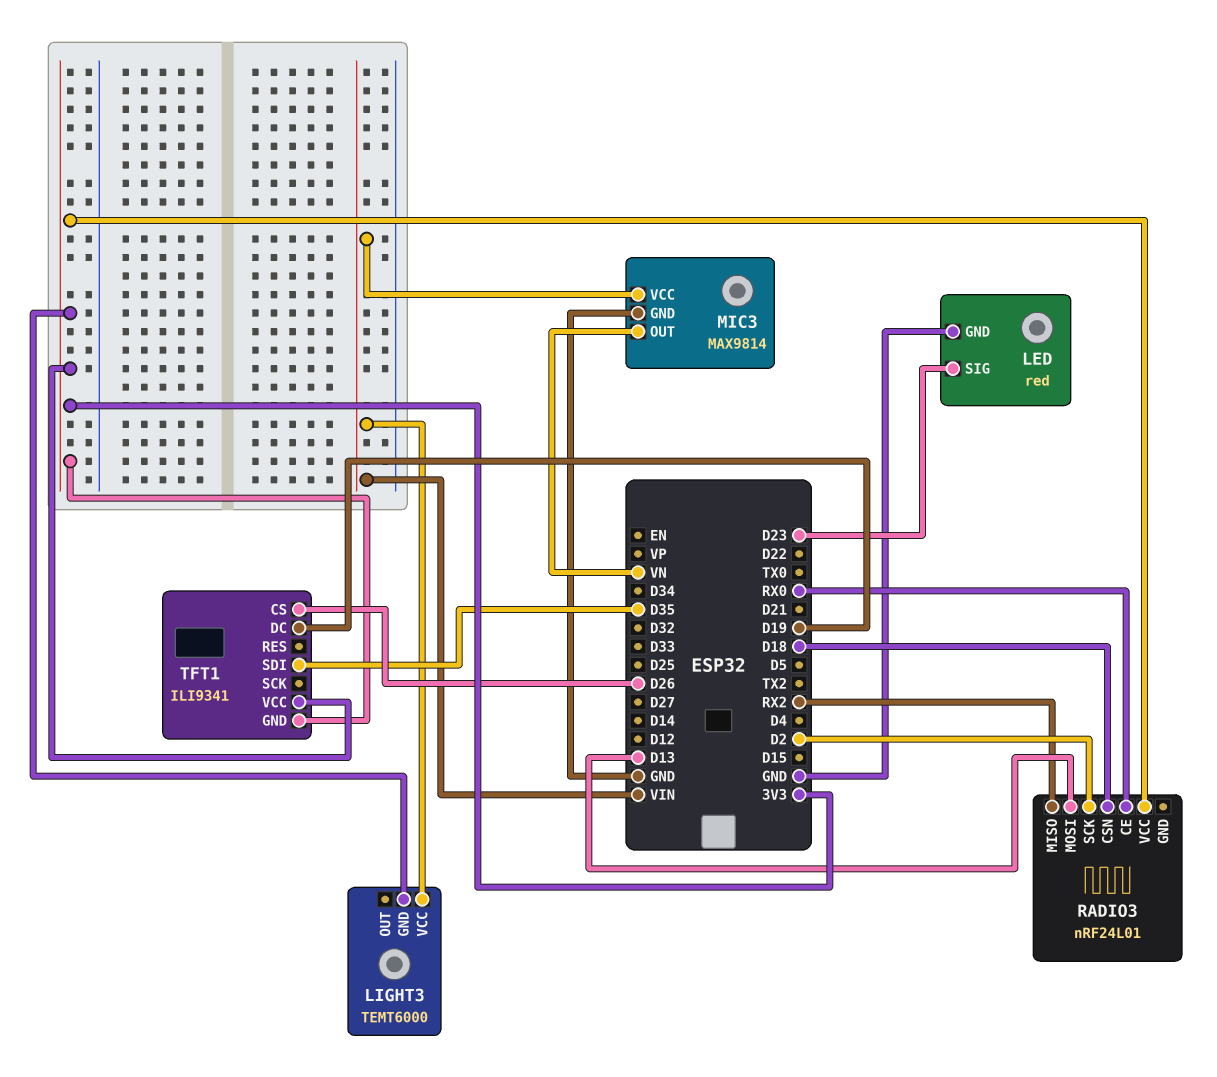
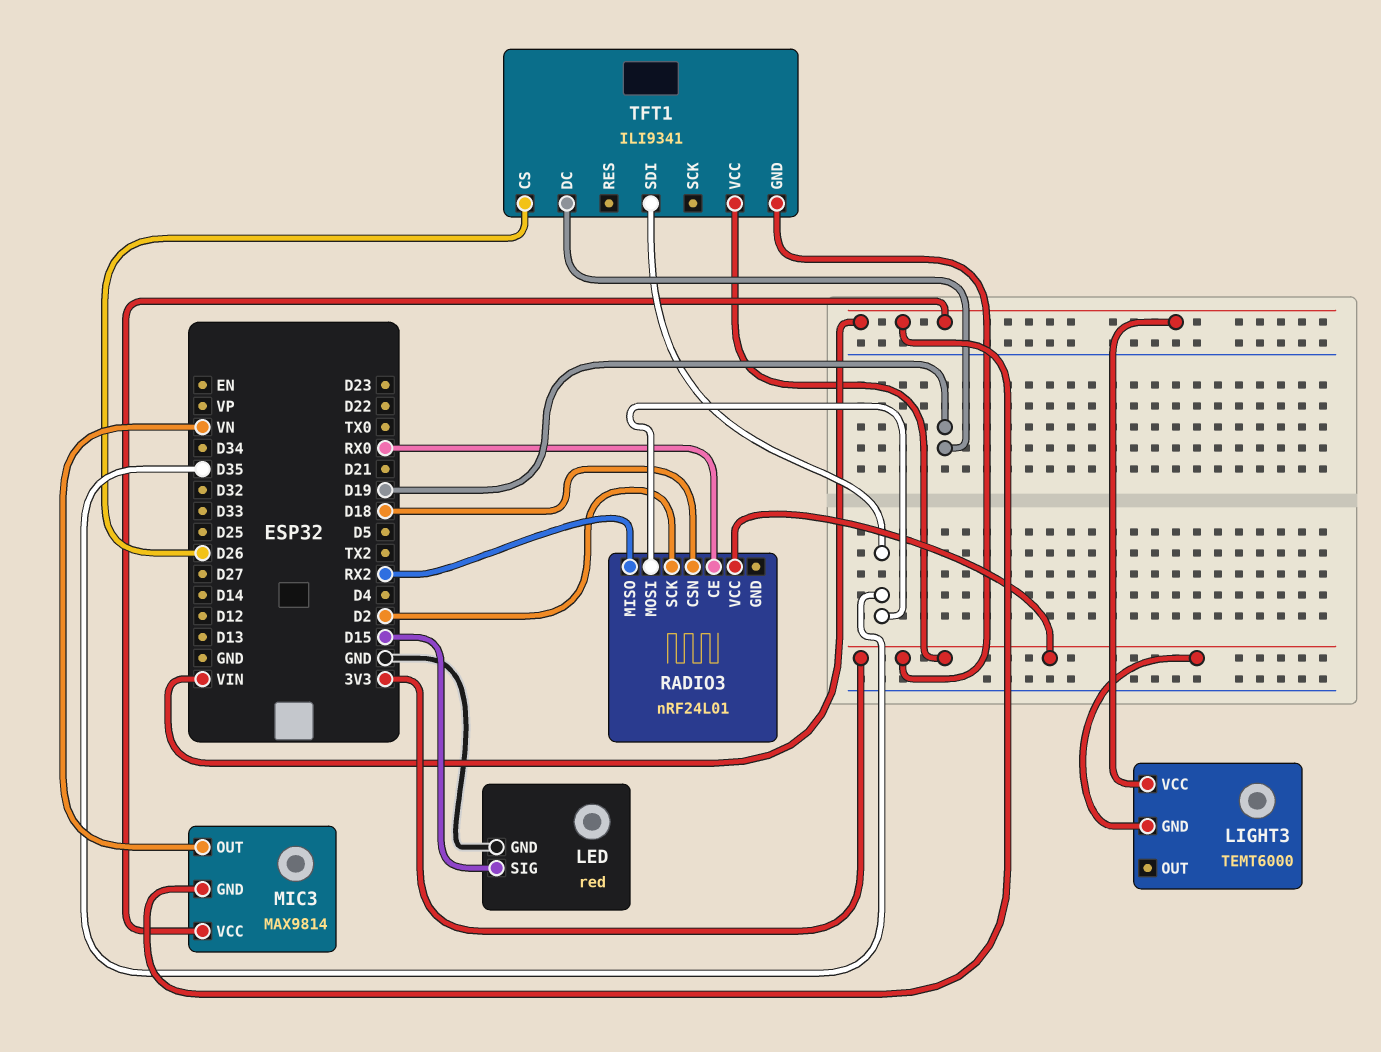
LED pin SIG: D23 -> D15
MIC3 pin GND: GND -> VIN
RADIO3 pin MOSI: D13 -> D35

